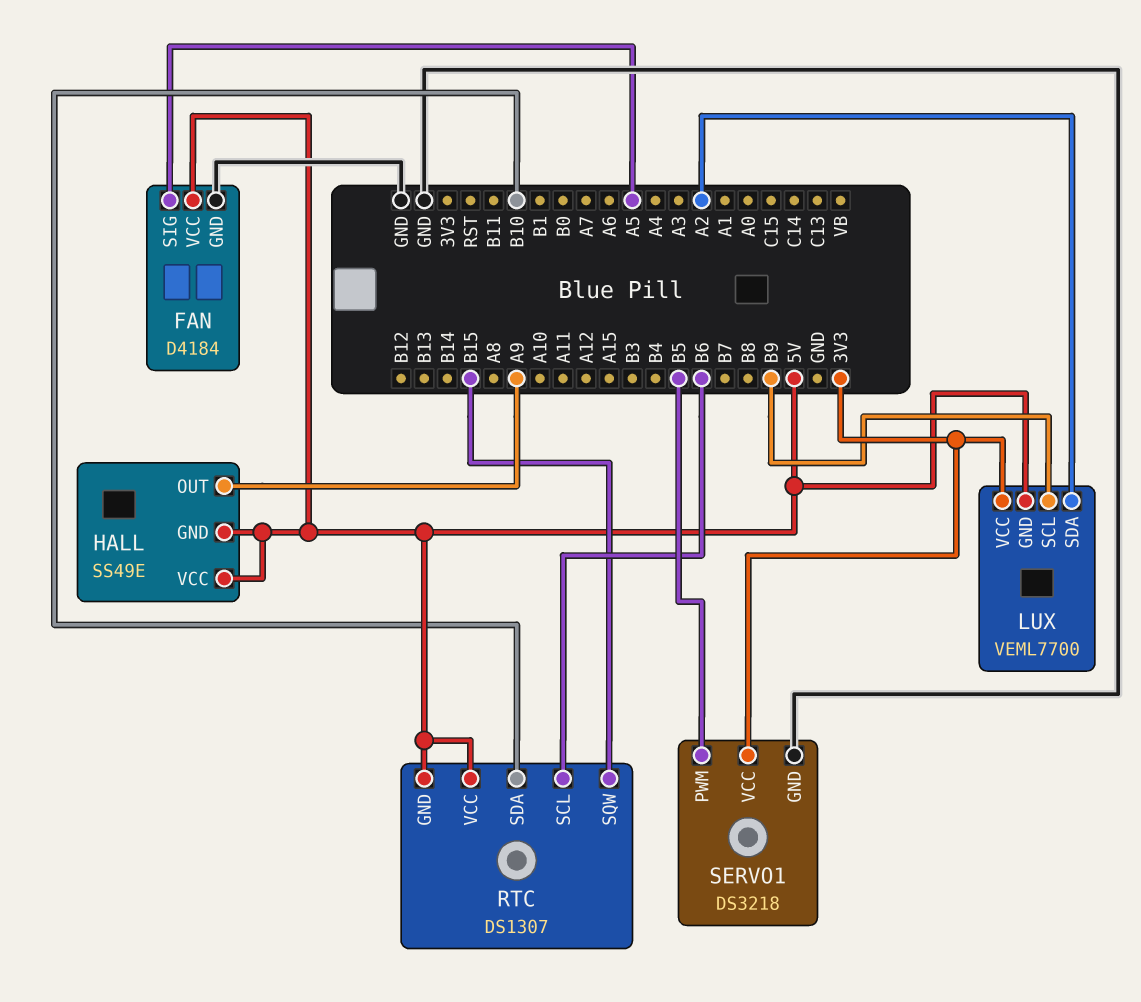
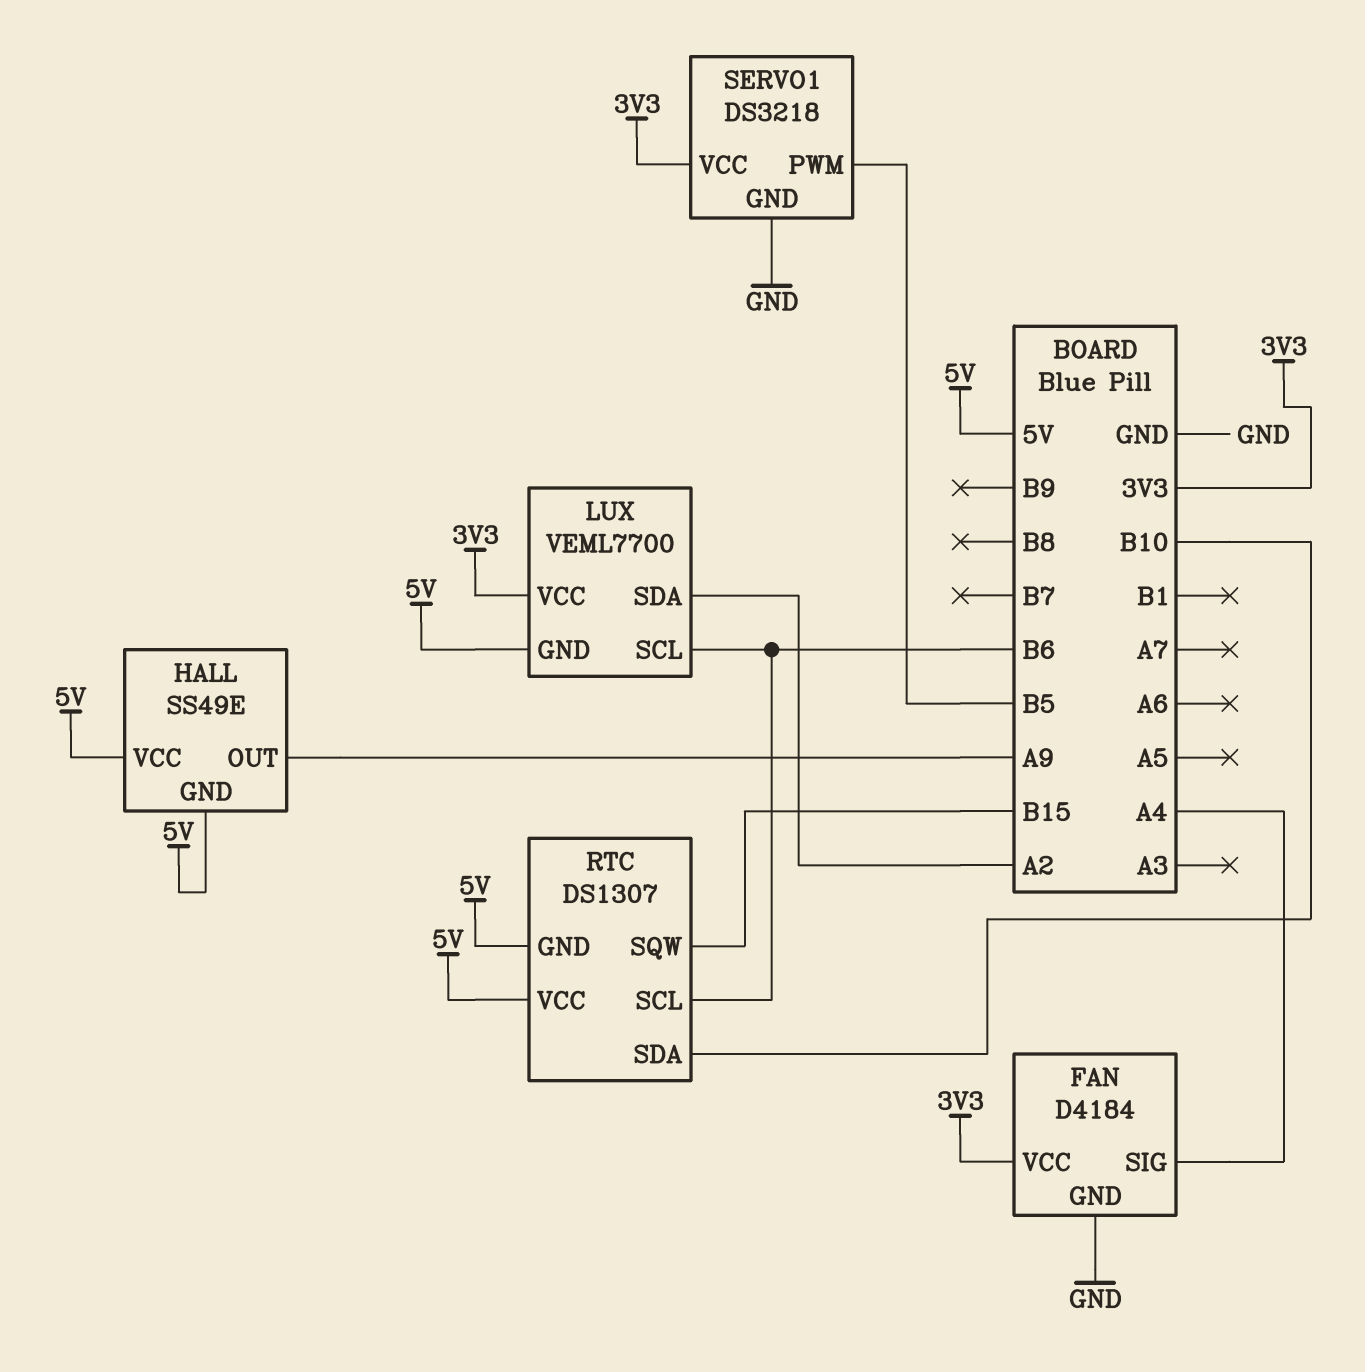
FAN pin SIG: A5 -> A4
FAN pin VCC: 5V -> 3V3
LUX pin SCL: B9 -> B6

